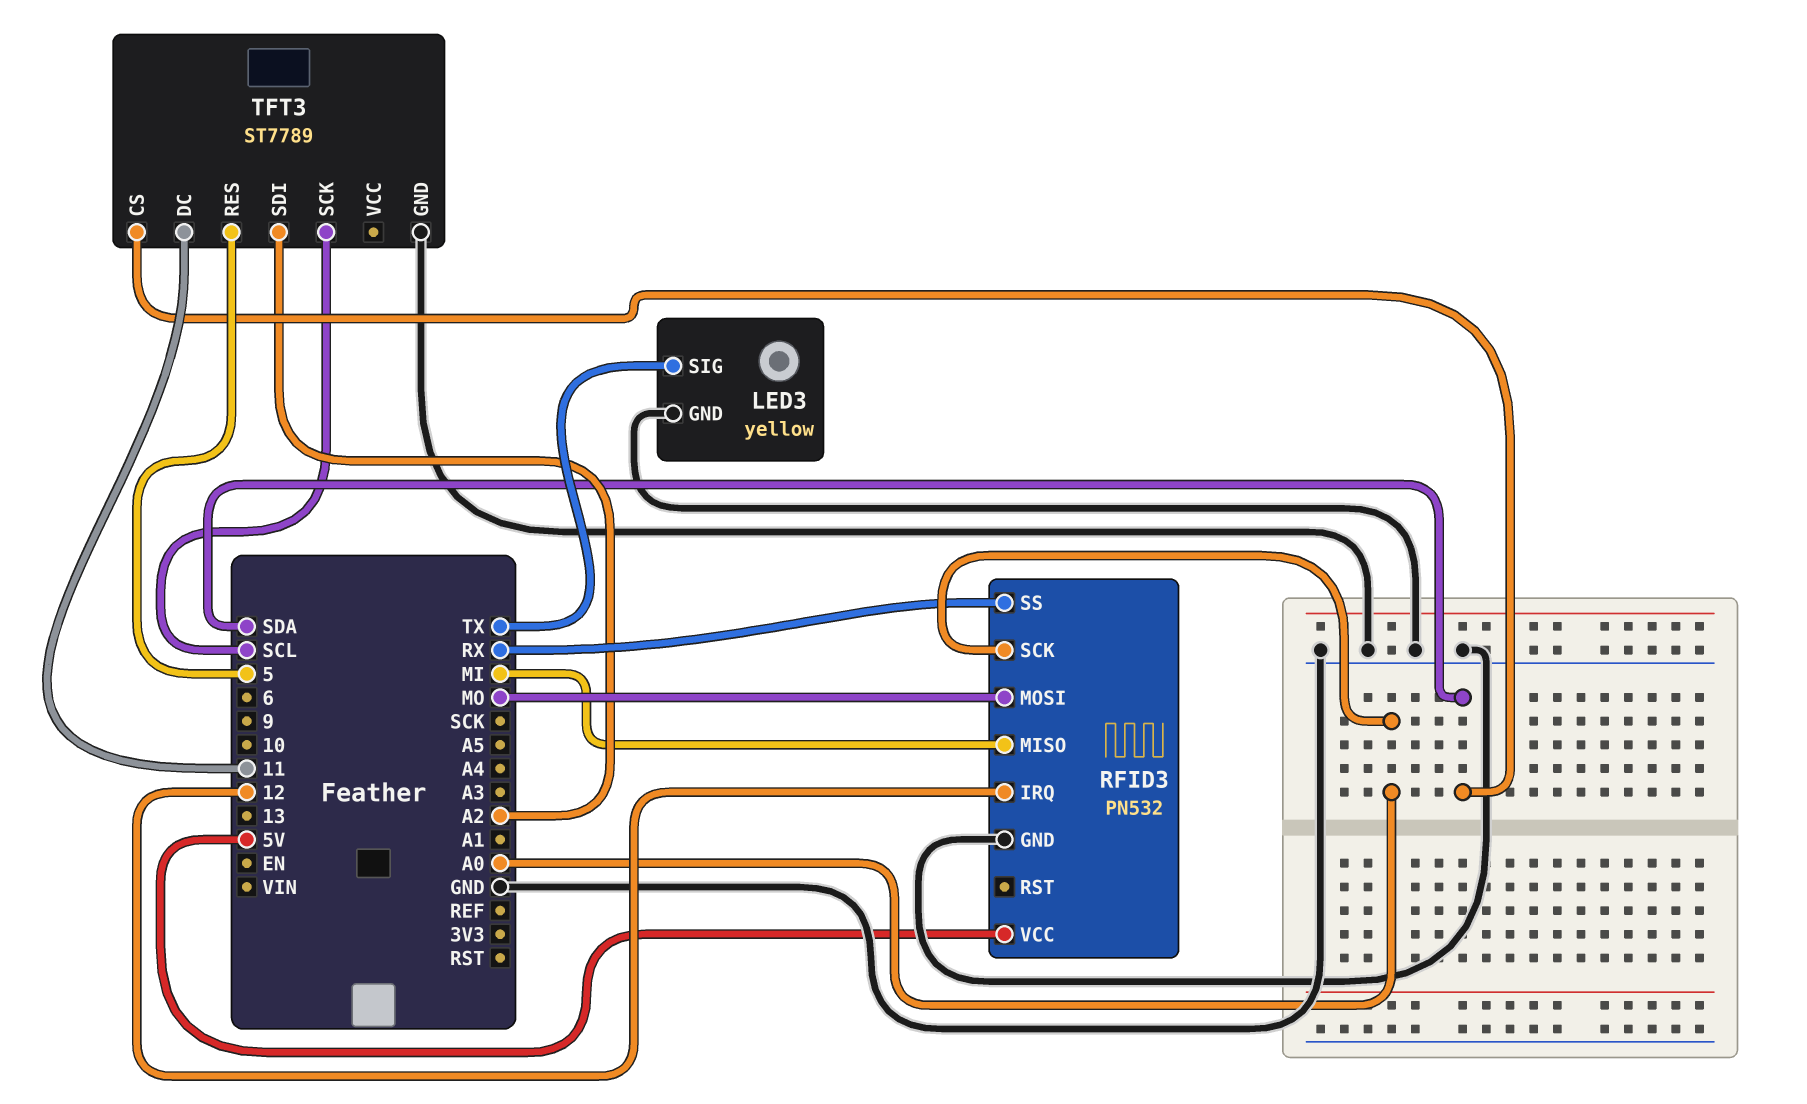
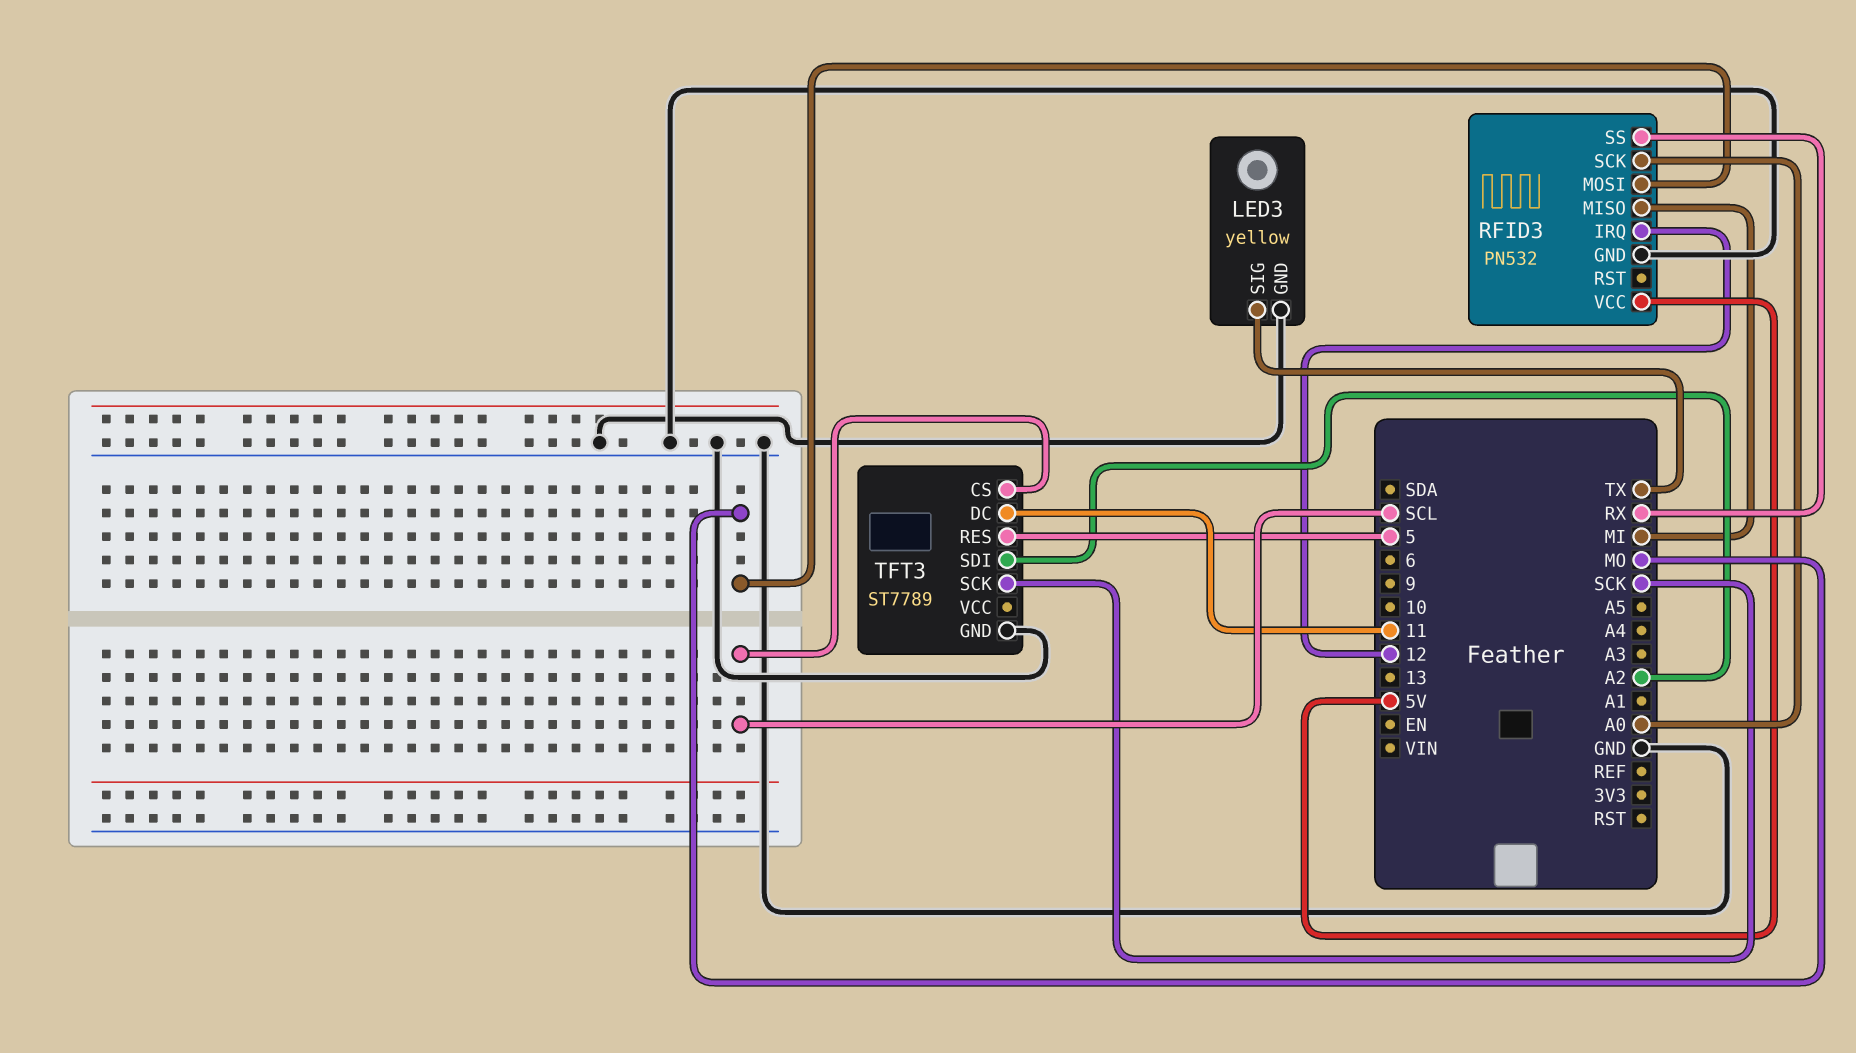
TFT3 pin CS: SDA -> SCL
TFT3 pin SCK: SCL -> SCK

